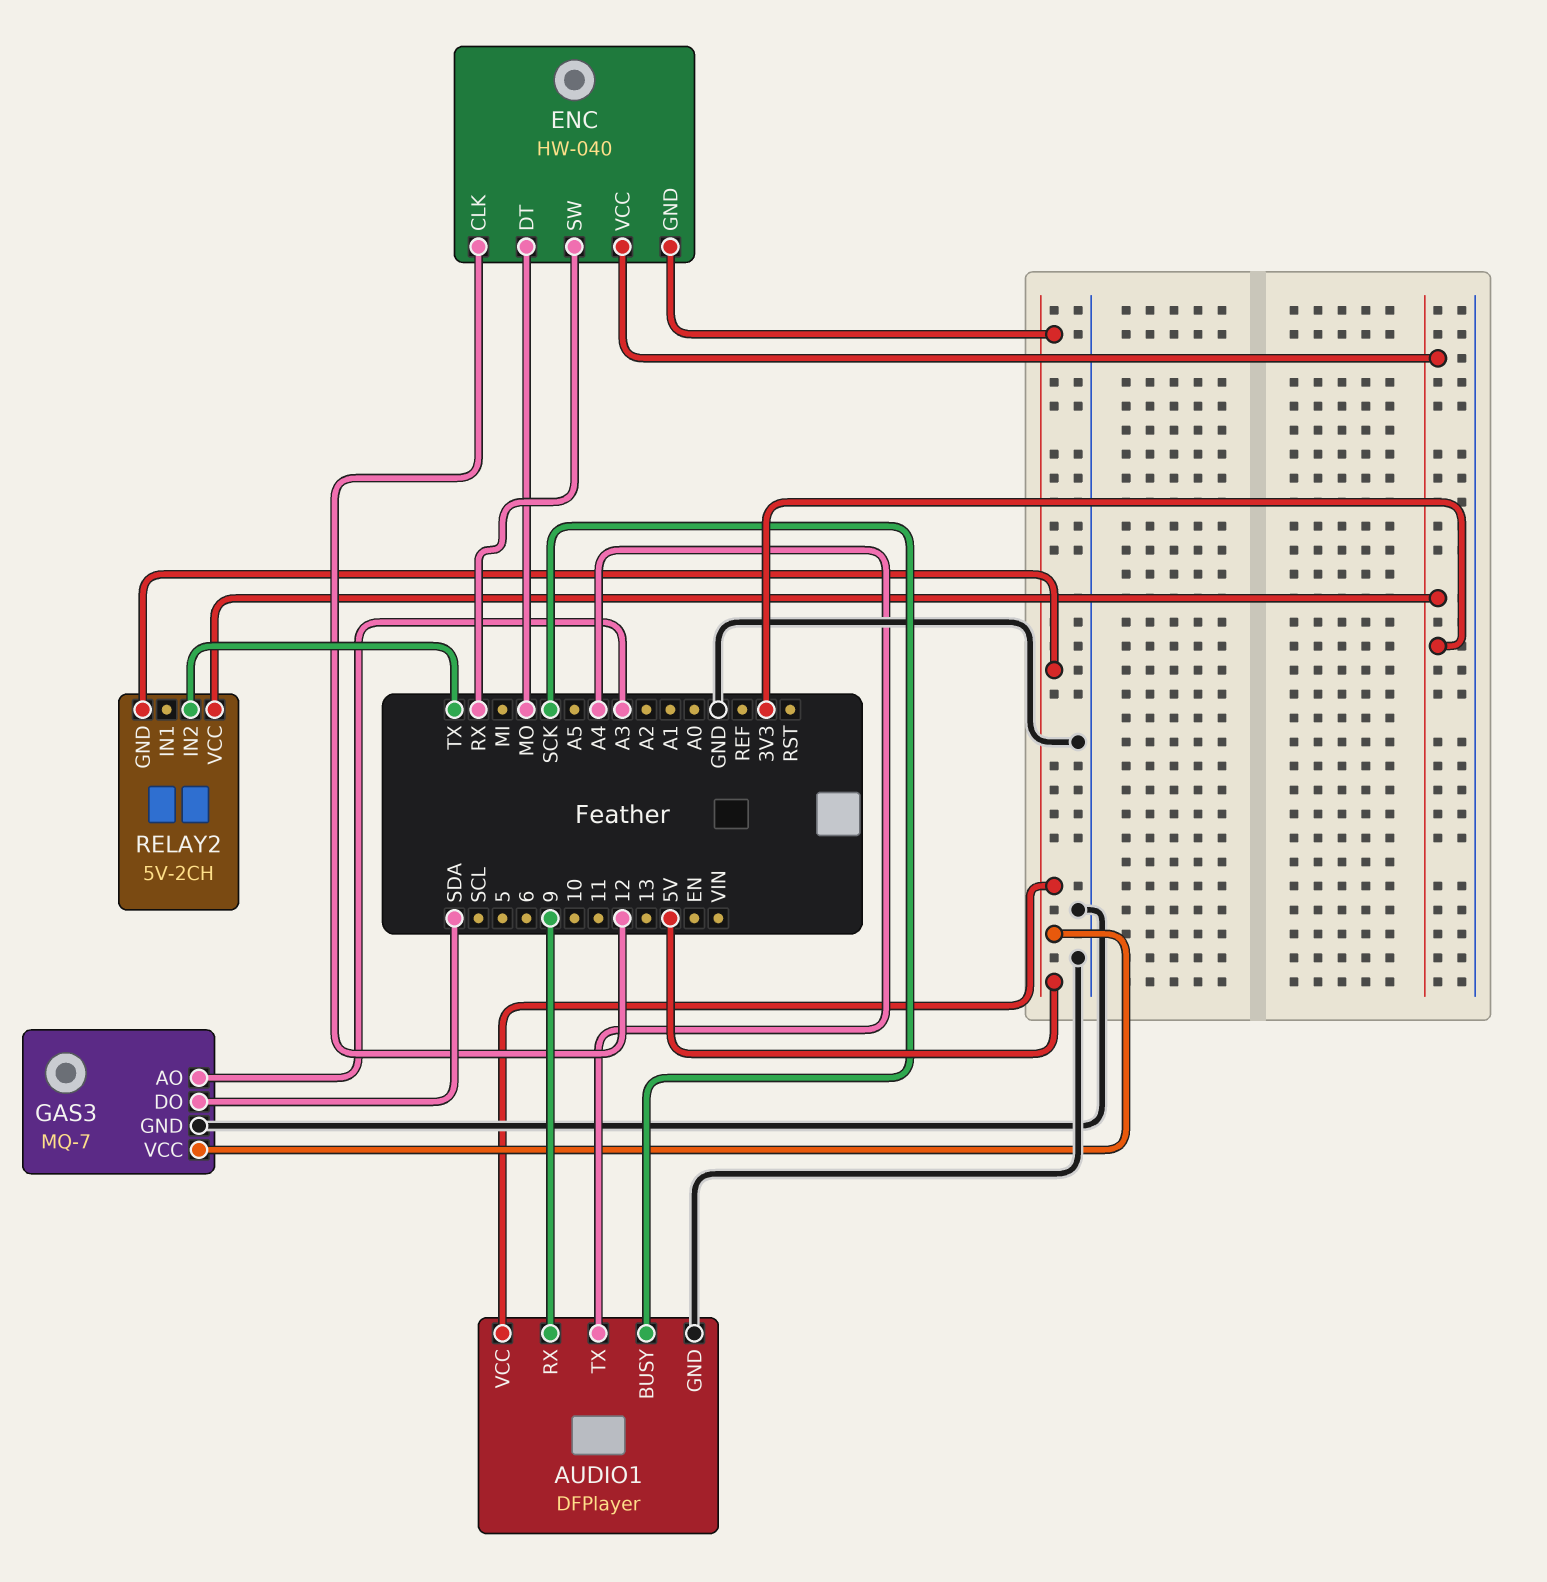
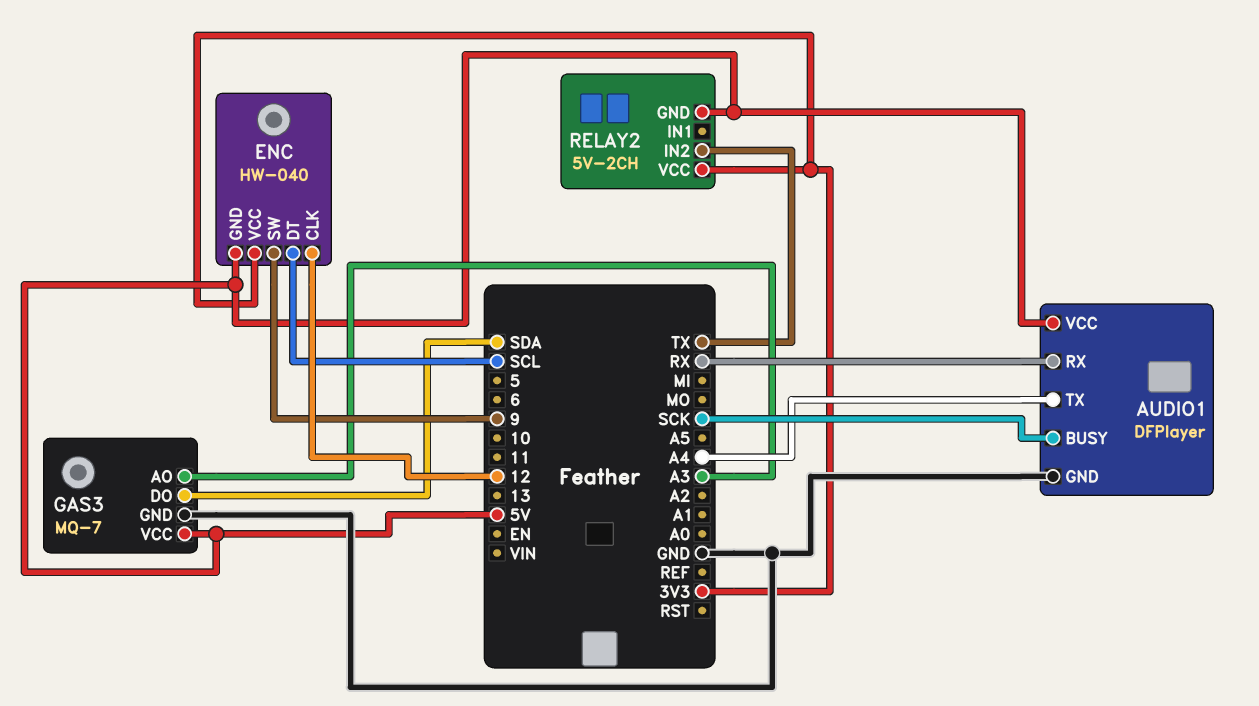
AUDIO1 pin RX: 9 -> RX
ENC pin DT: MO -> SCL
ENC pin SW: RX -> 9

